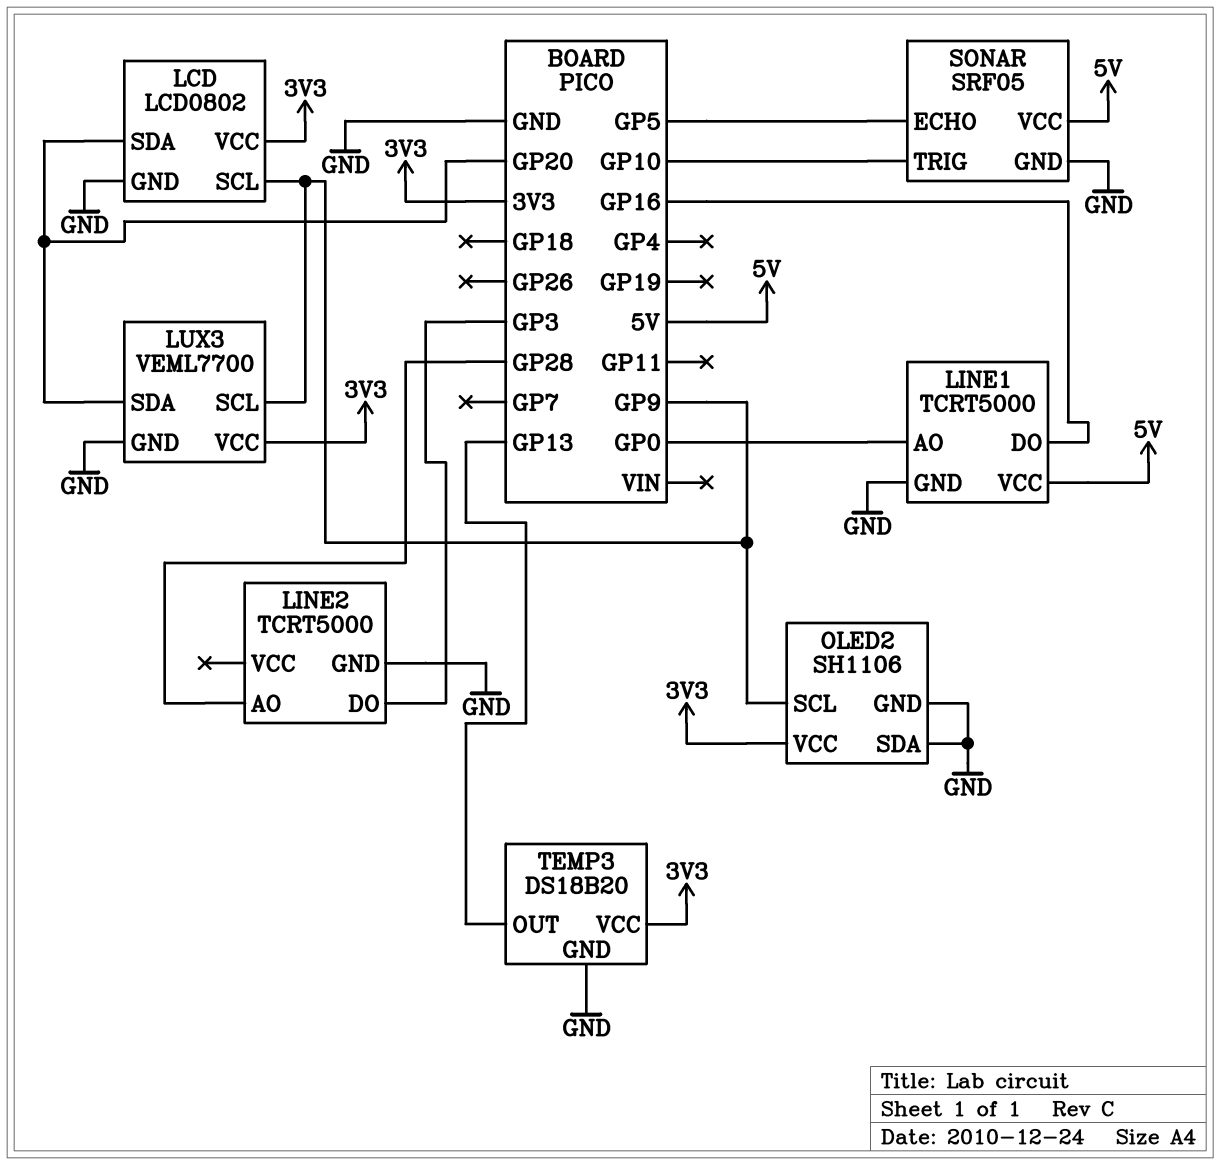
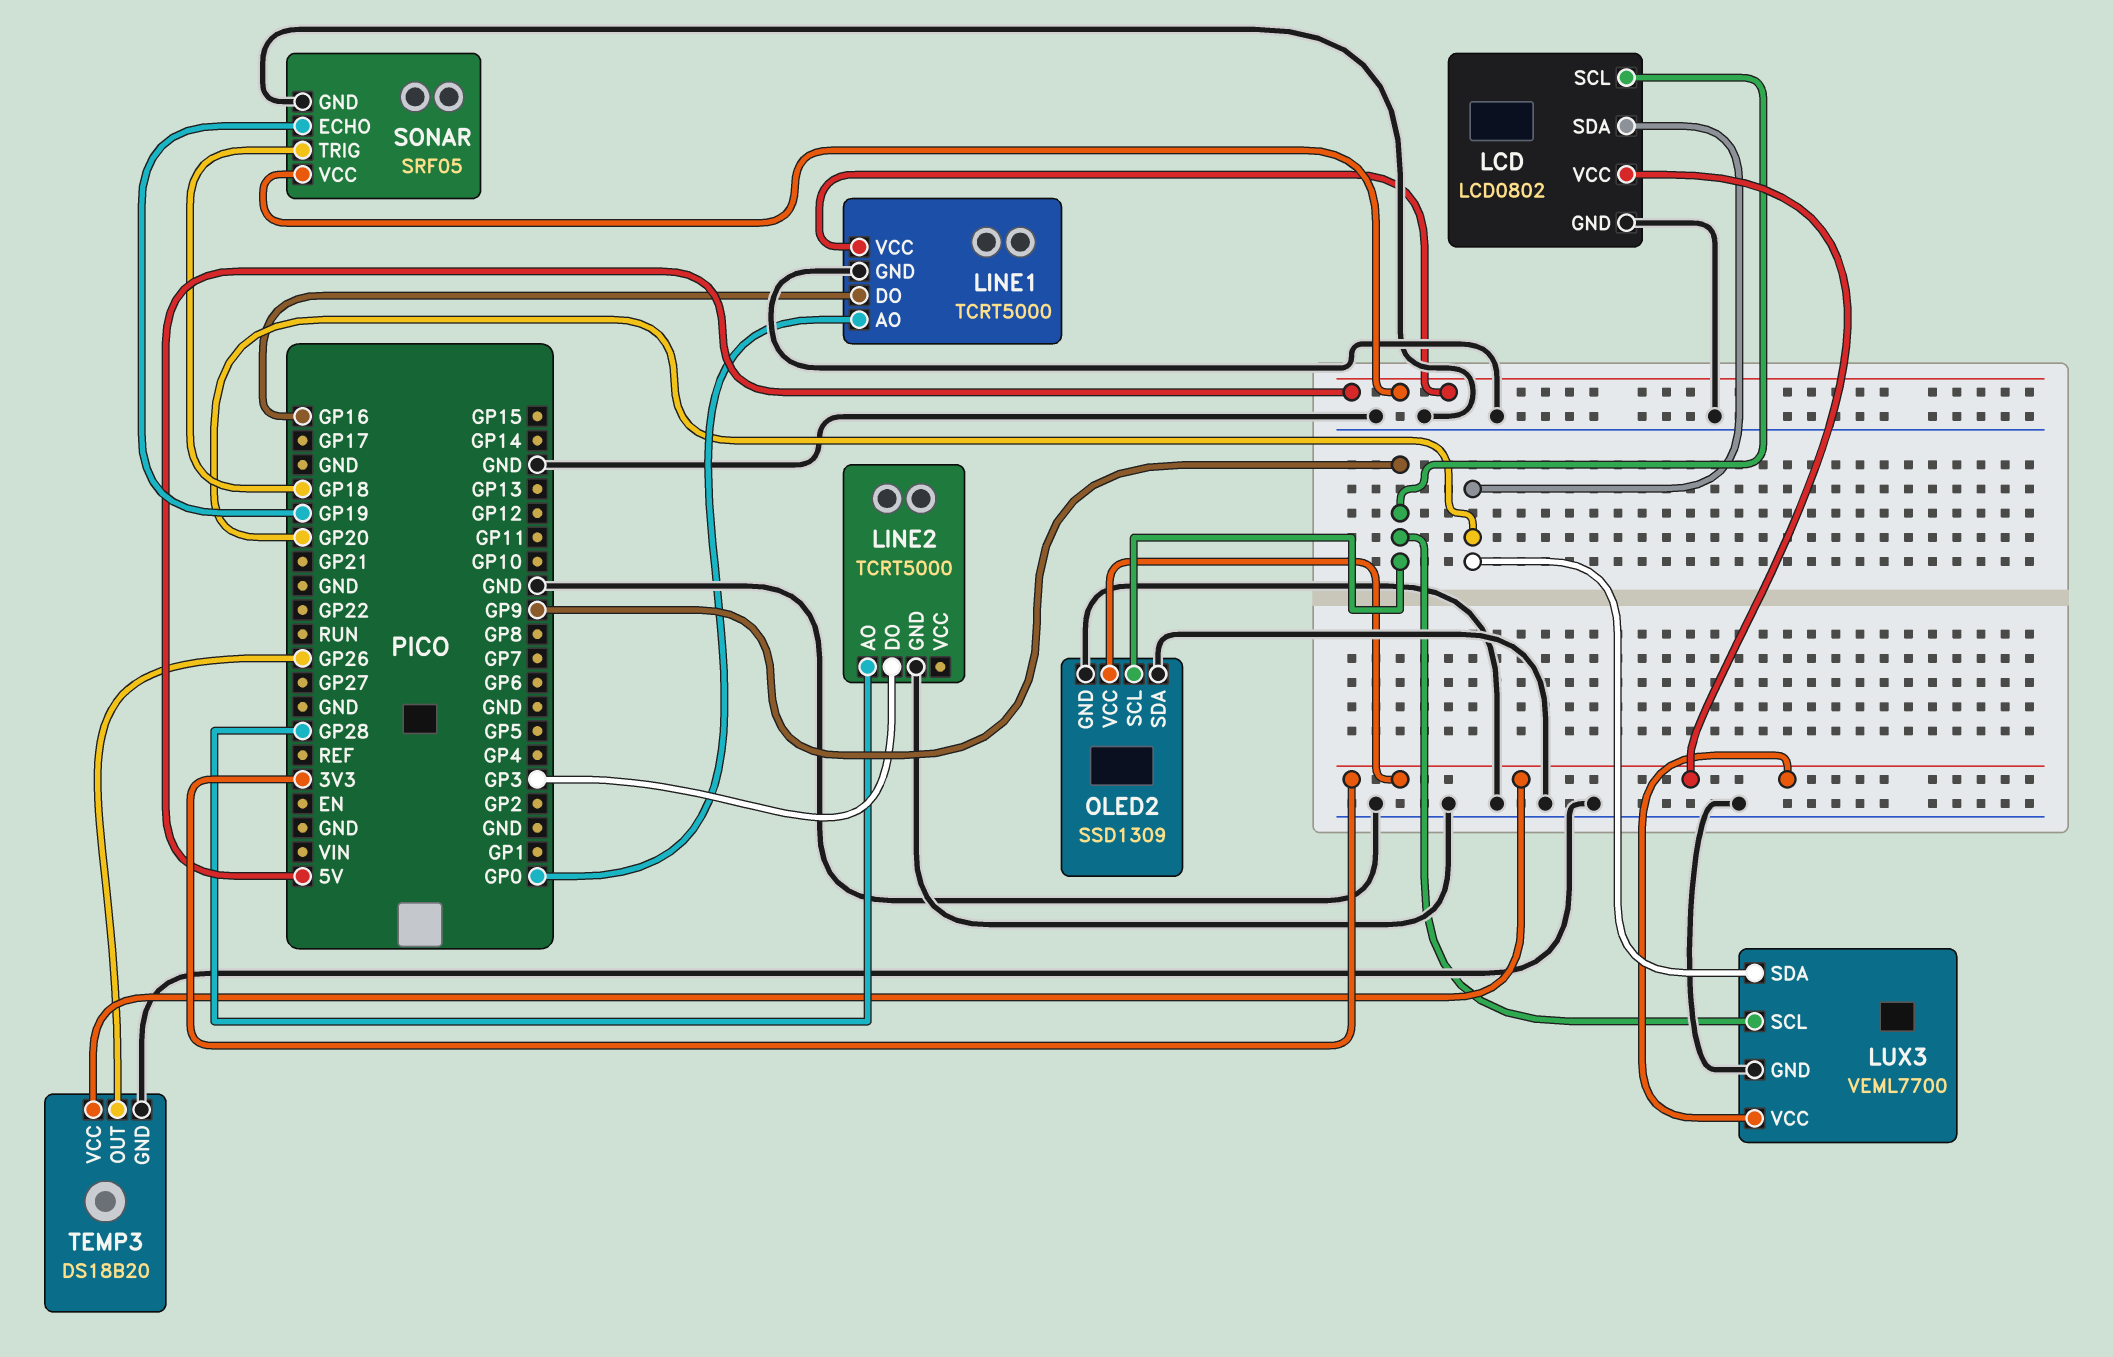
OLED2: SH1106 -> SSD1309
SONAR pin ECHO: GP5 -> GP19
SONAR pin TRIG: GP10 -> GP18
TEMP3 pin OUT: GP13 -> GP26

